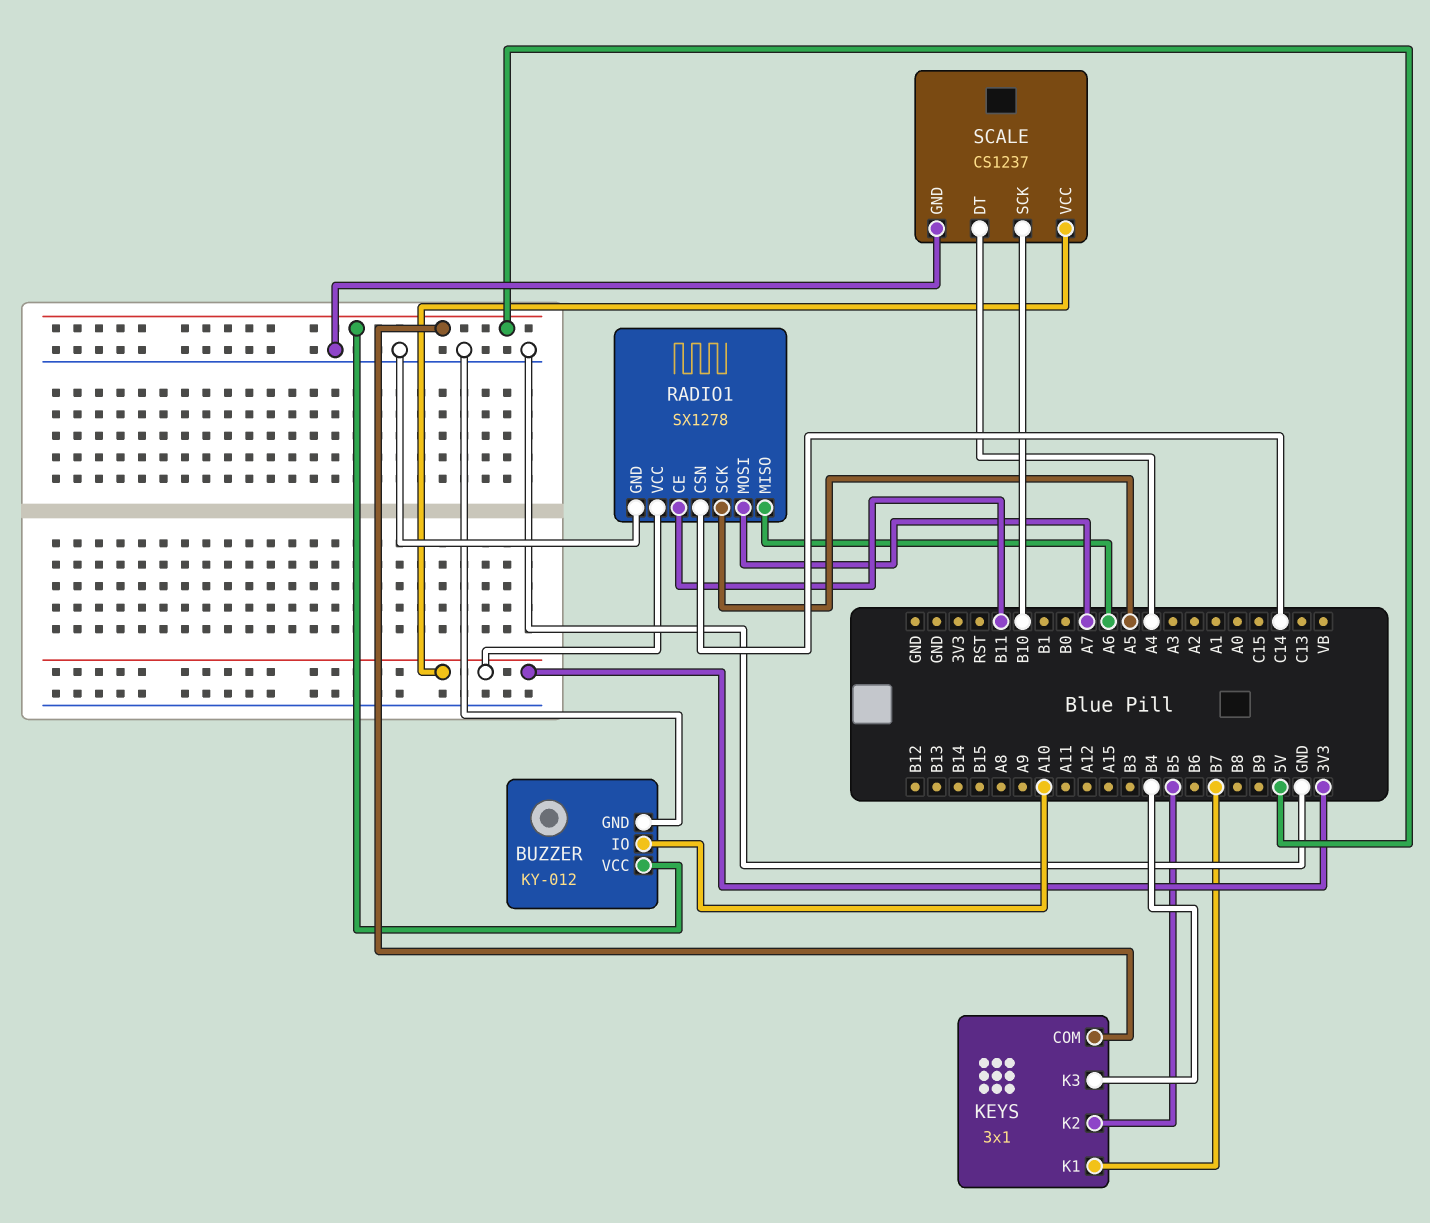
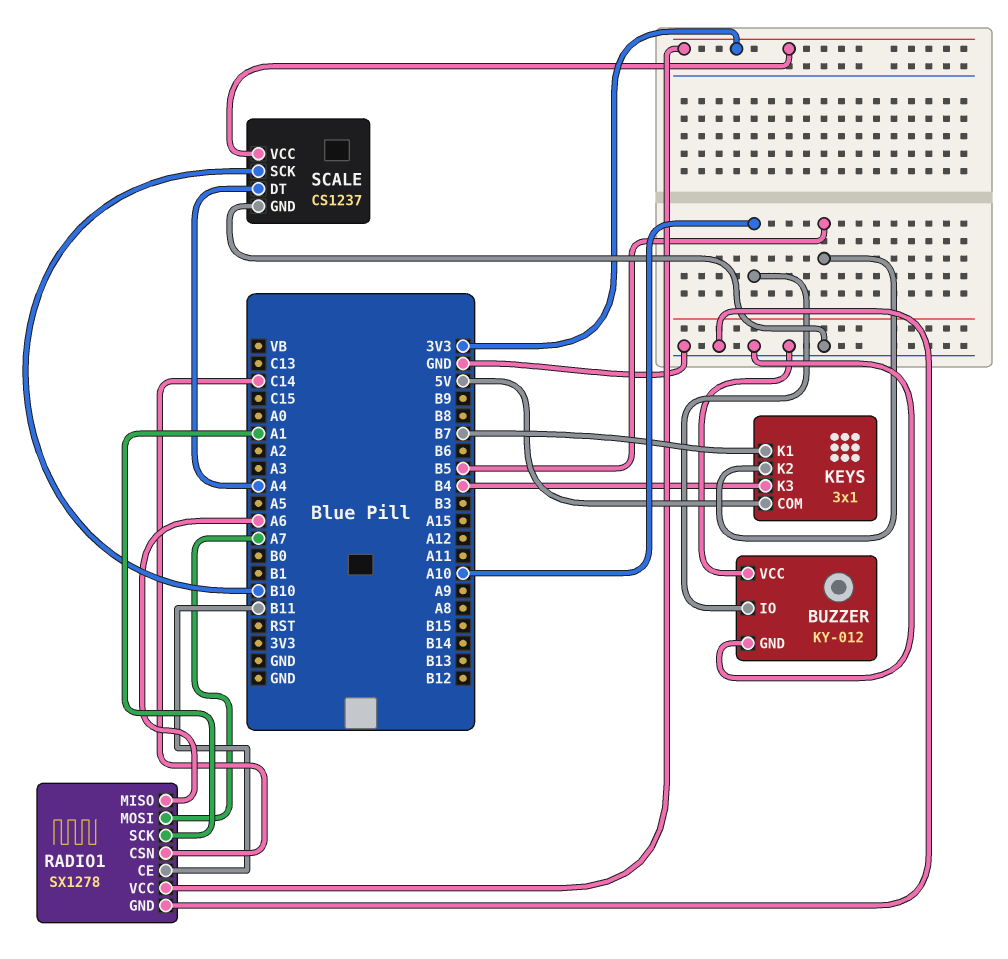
BUZZER pin VCC: 5V -> GND
RADIO1 pin SCK: A5 -> A1

